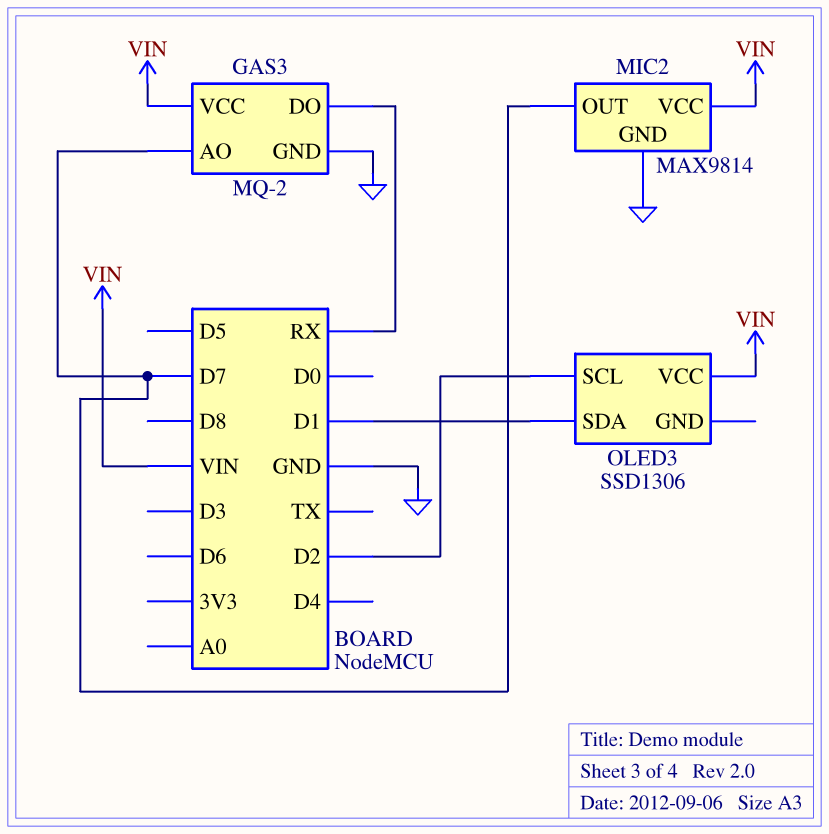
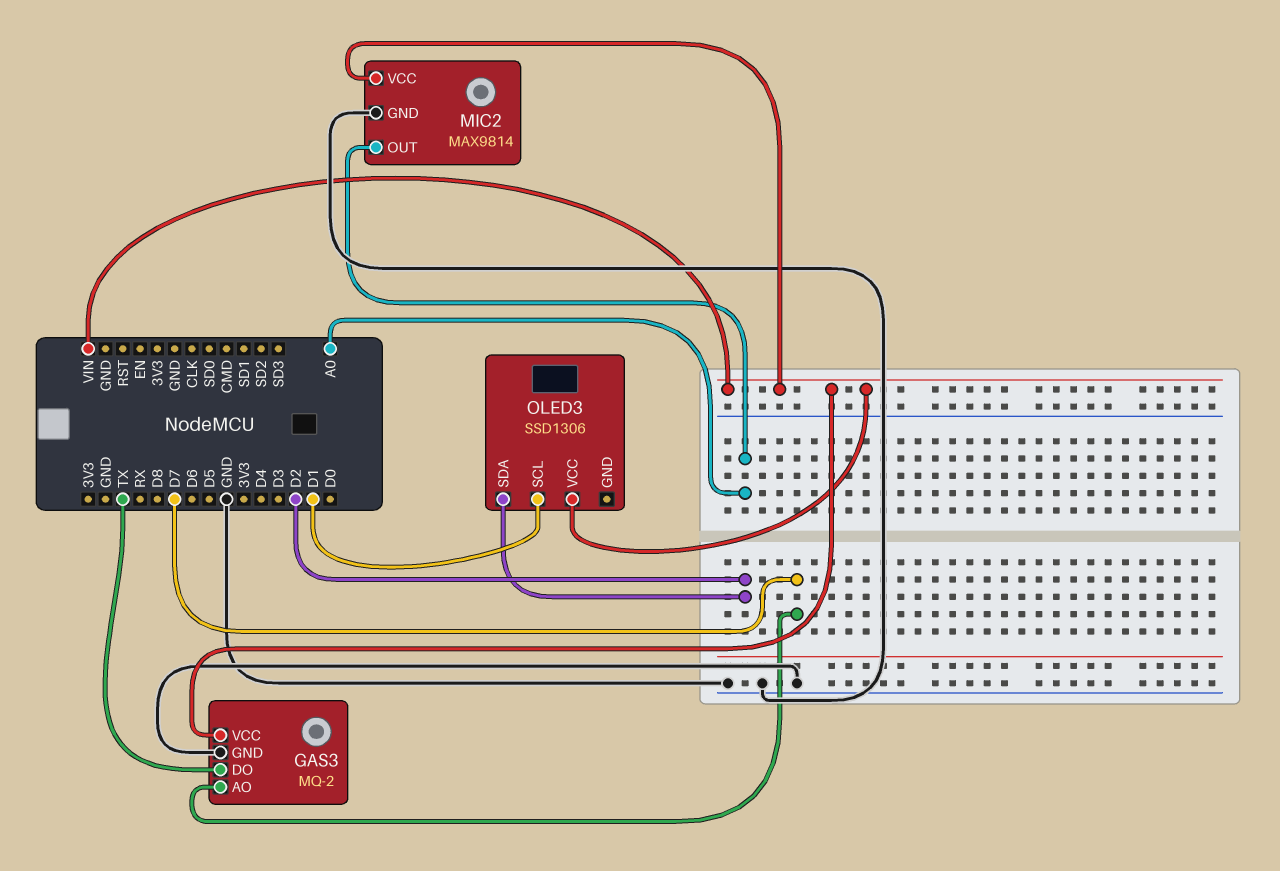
GAS3 pin DO: RX -> TX
MIC2 pin OUT: D7 -> A0
OLED3 pin SCL: D2 -> D1
OLED3 pin SDA: D1 -> D2

